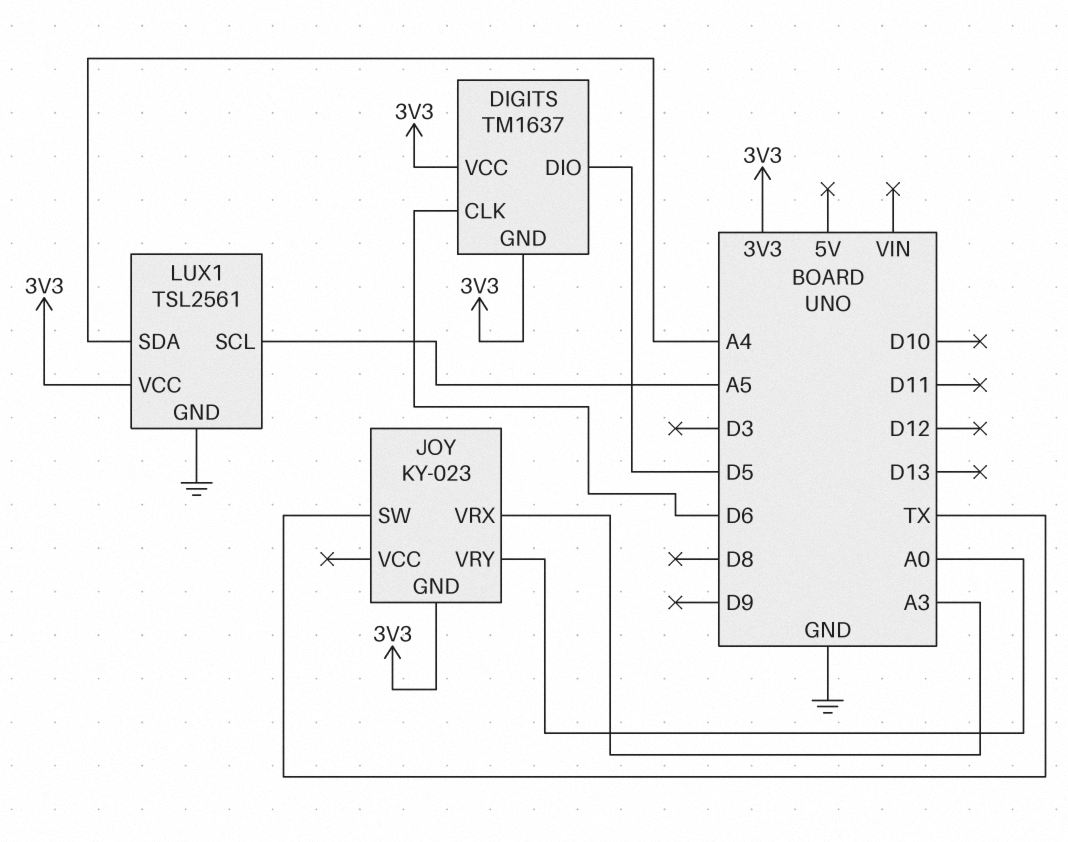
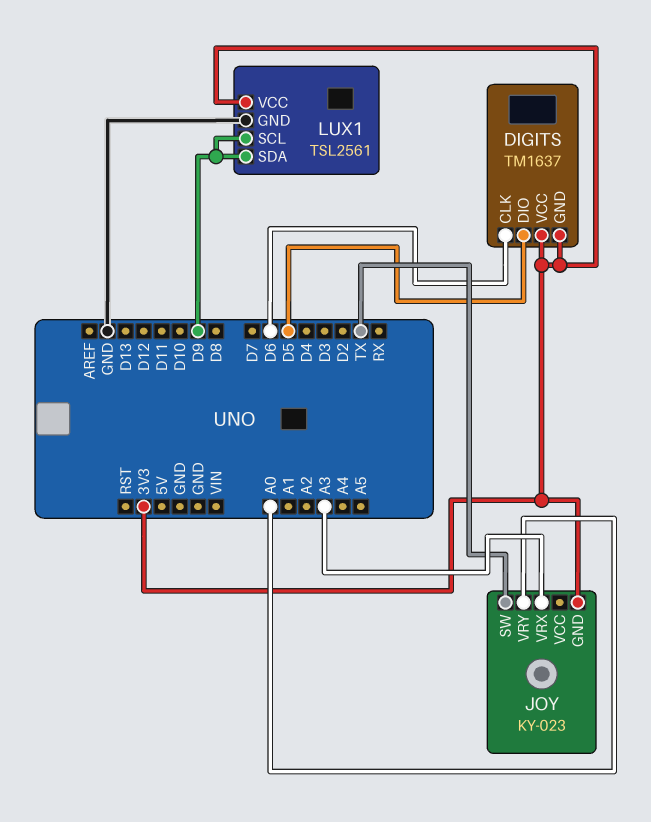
LUX1 pin SCL: A5 -> D9
LUX1 pin SDA: A4 -> D9

